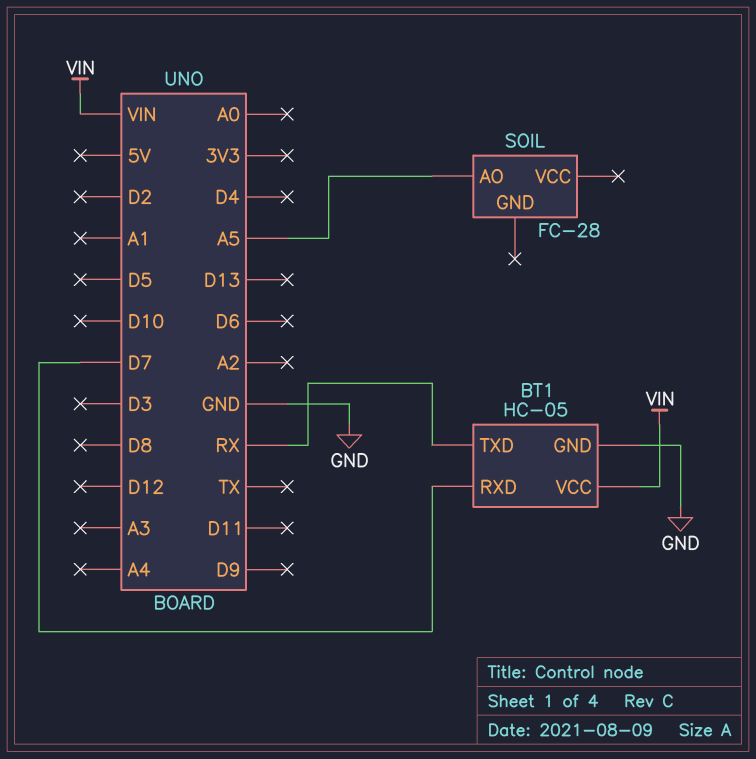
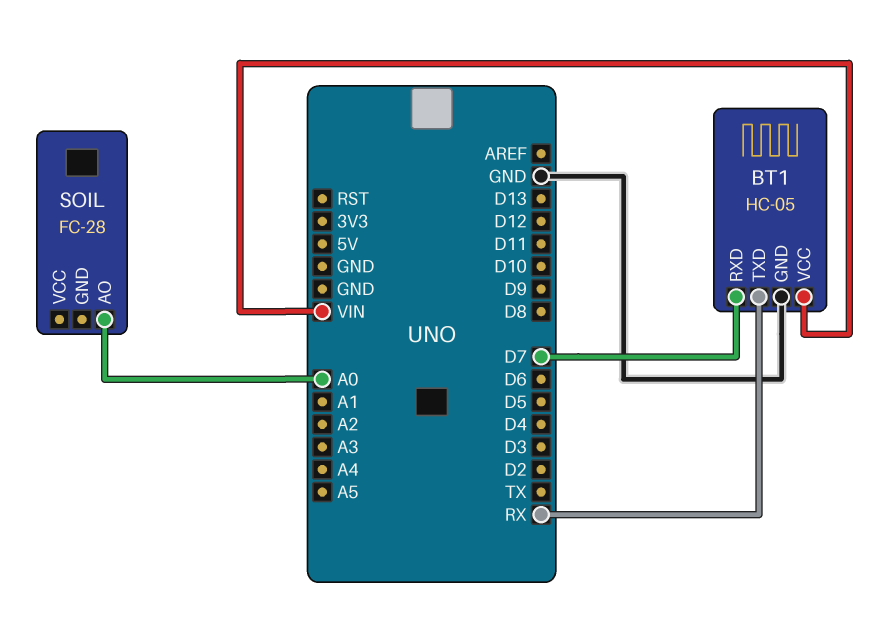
SOIL pin AO: A5 -> A0

